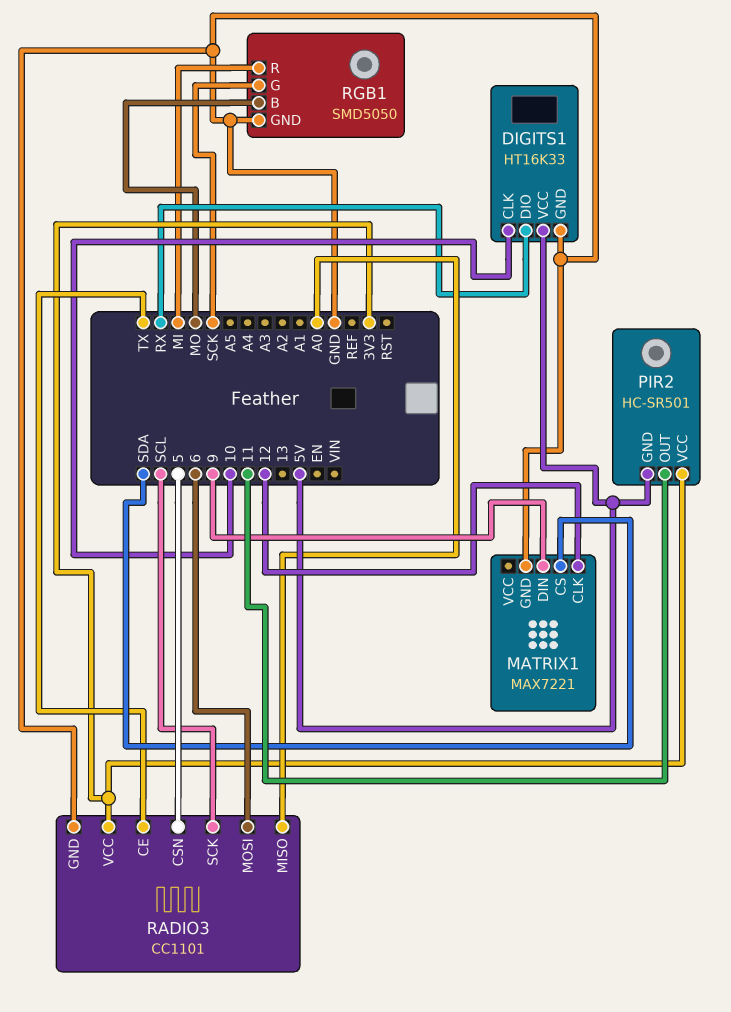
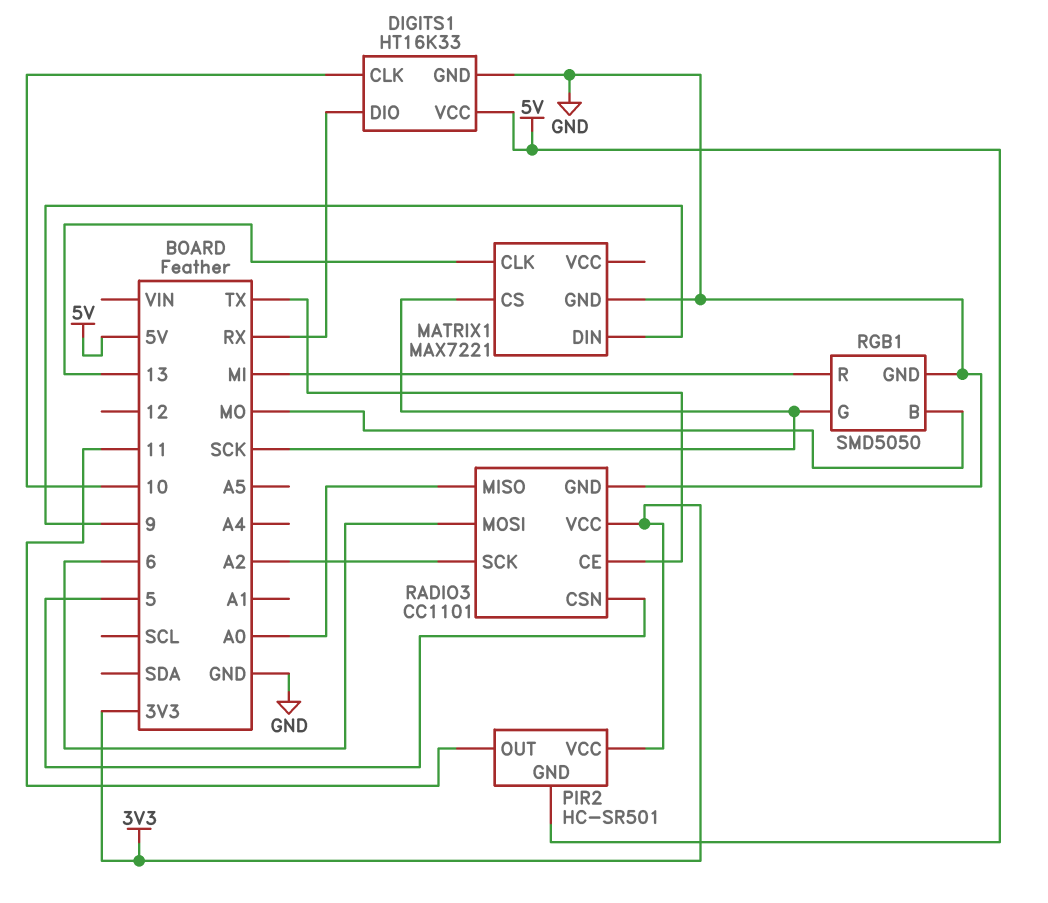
MATRIX1 pin CLK: 12 -> 13
MATRIX1 pin CS: SDA -> SCK
RADIO3 pin SCK: SCL -> A2

